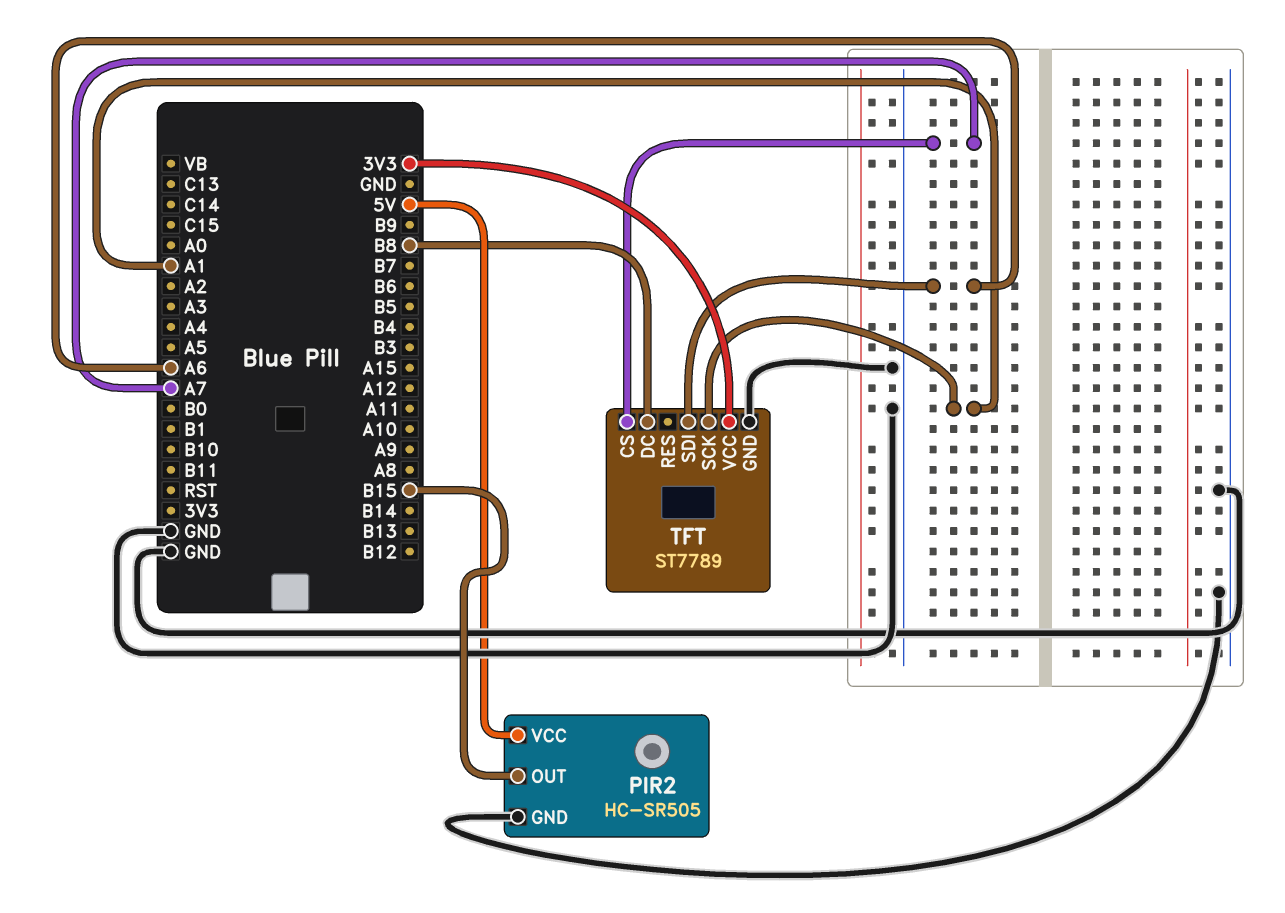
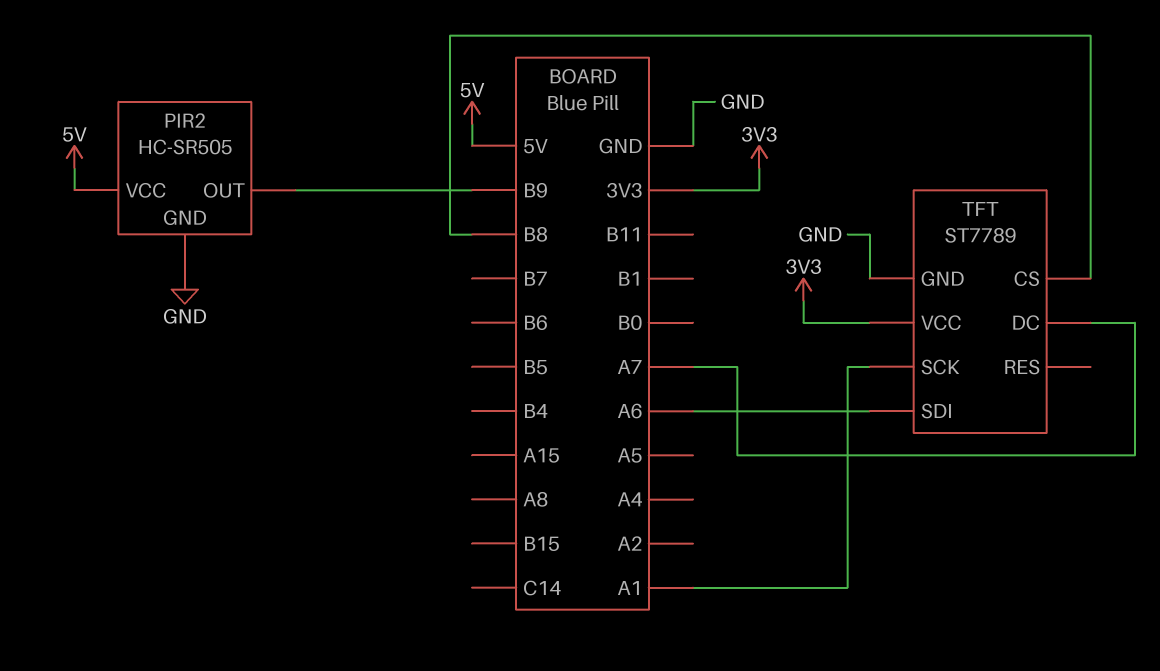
PIR2 pin OUT: B15 -> B9
TFT pin CS: A7 -> B8
TFT pin DC: B8 -> A7

